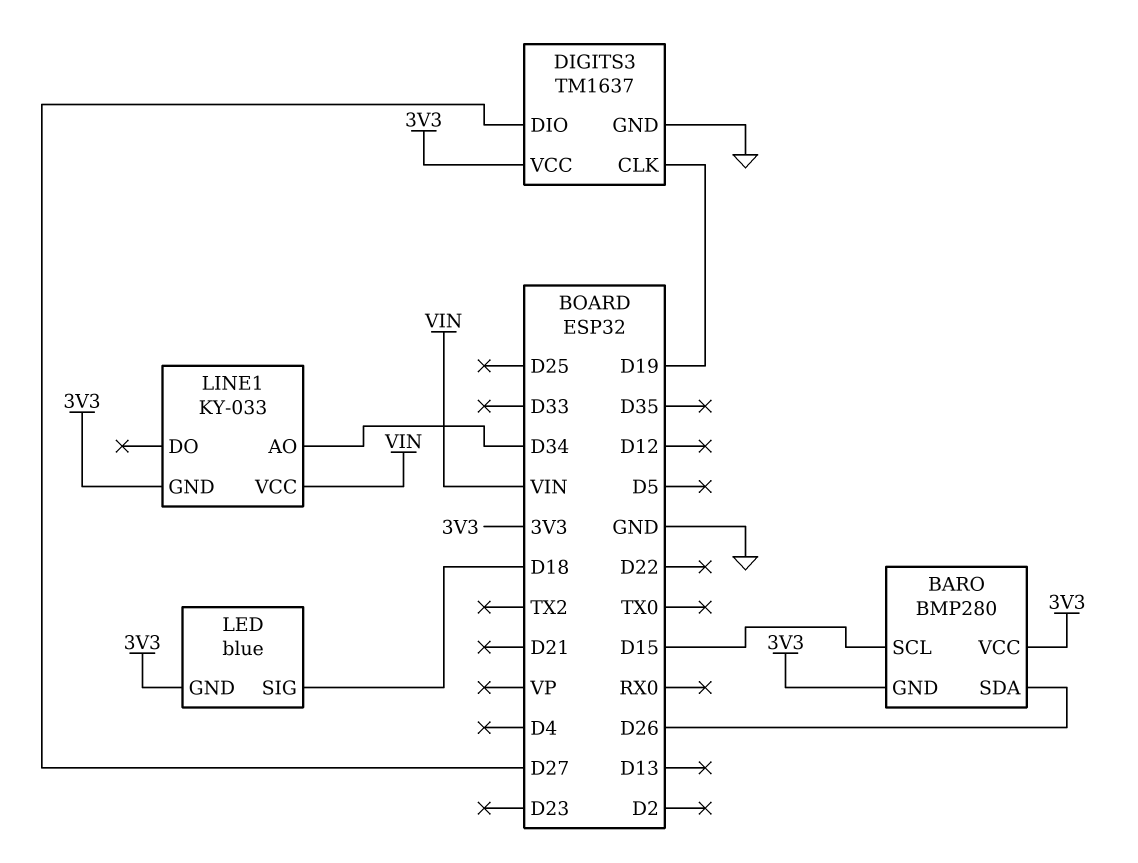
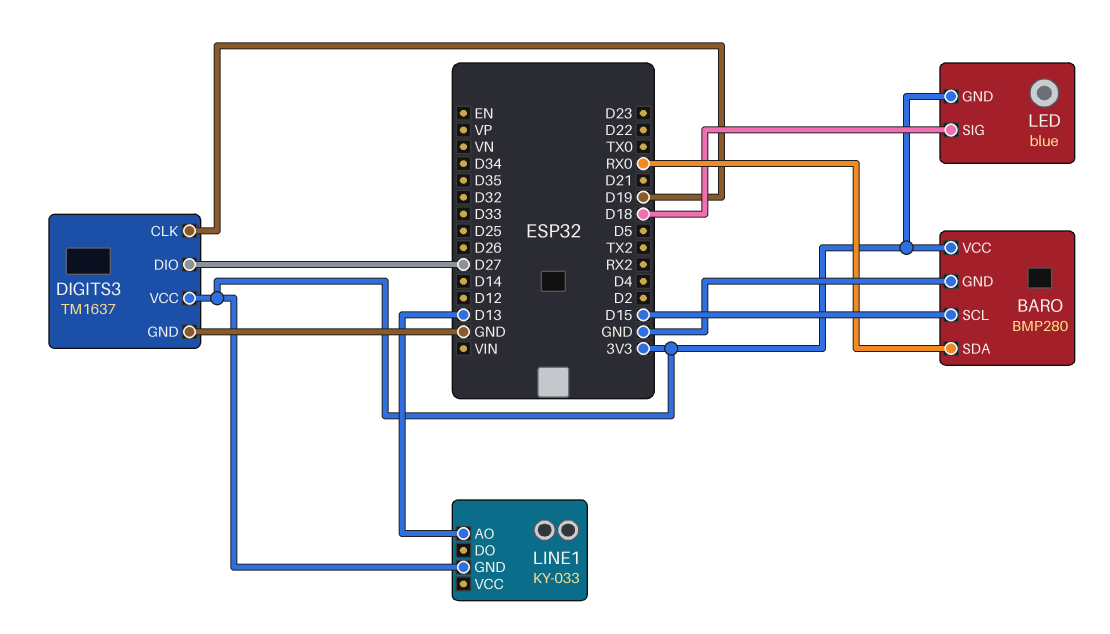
BARO pin GND: 3V3 -> GND
BARO pin SDA: D26 -> RX0
LINE1 pin AO: D34 -> D13
LINE1 pin VCC: VIN -> none

